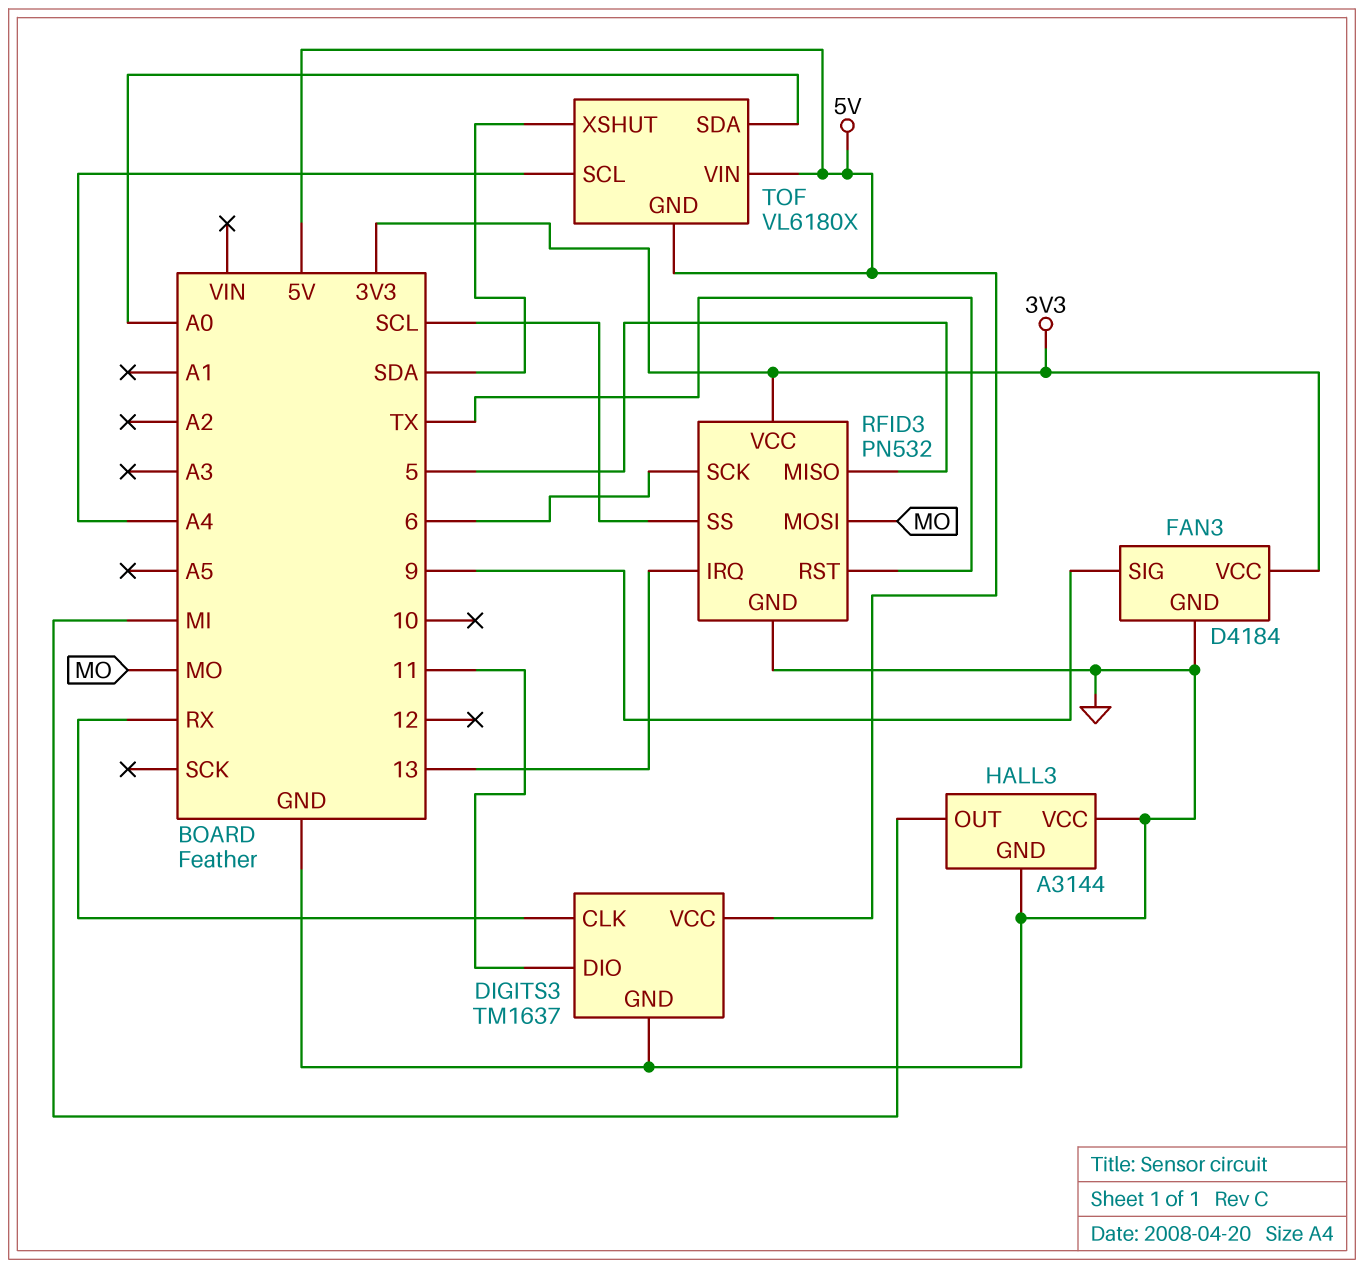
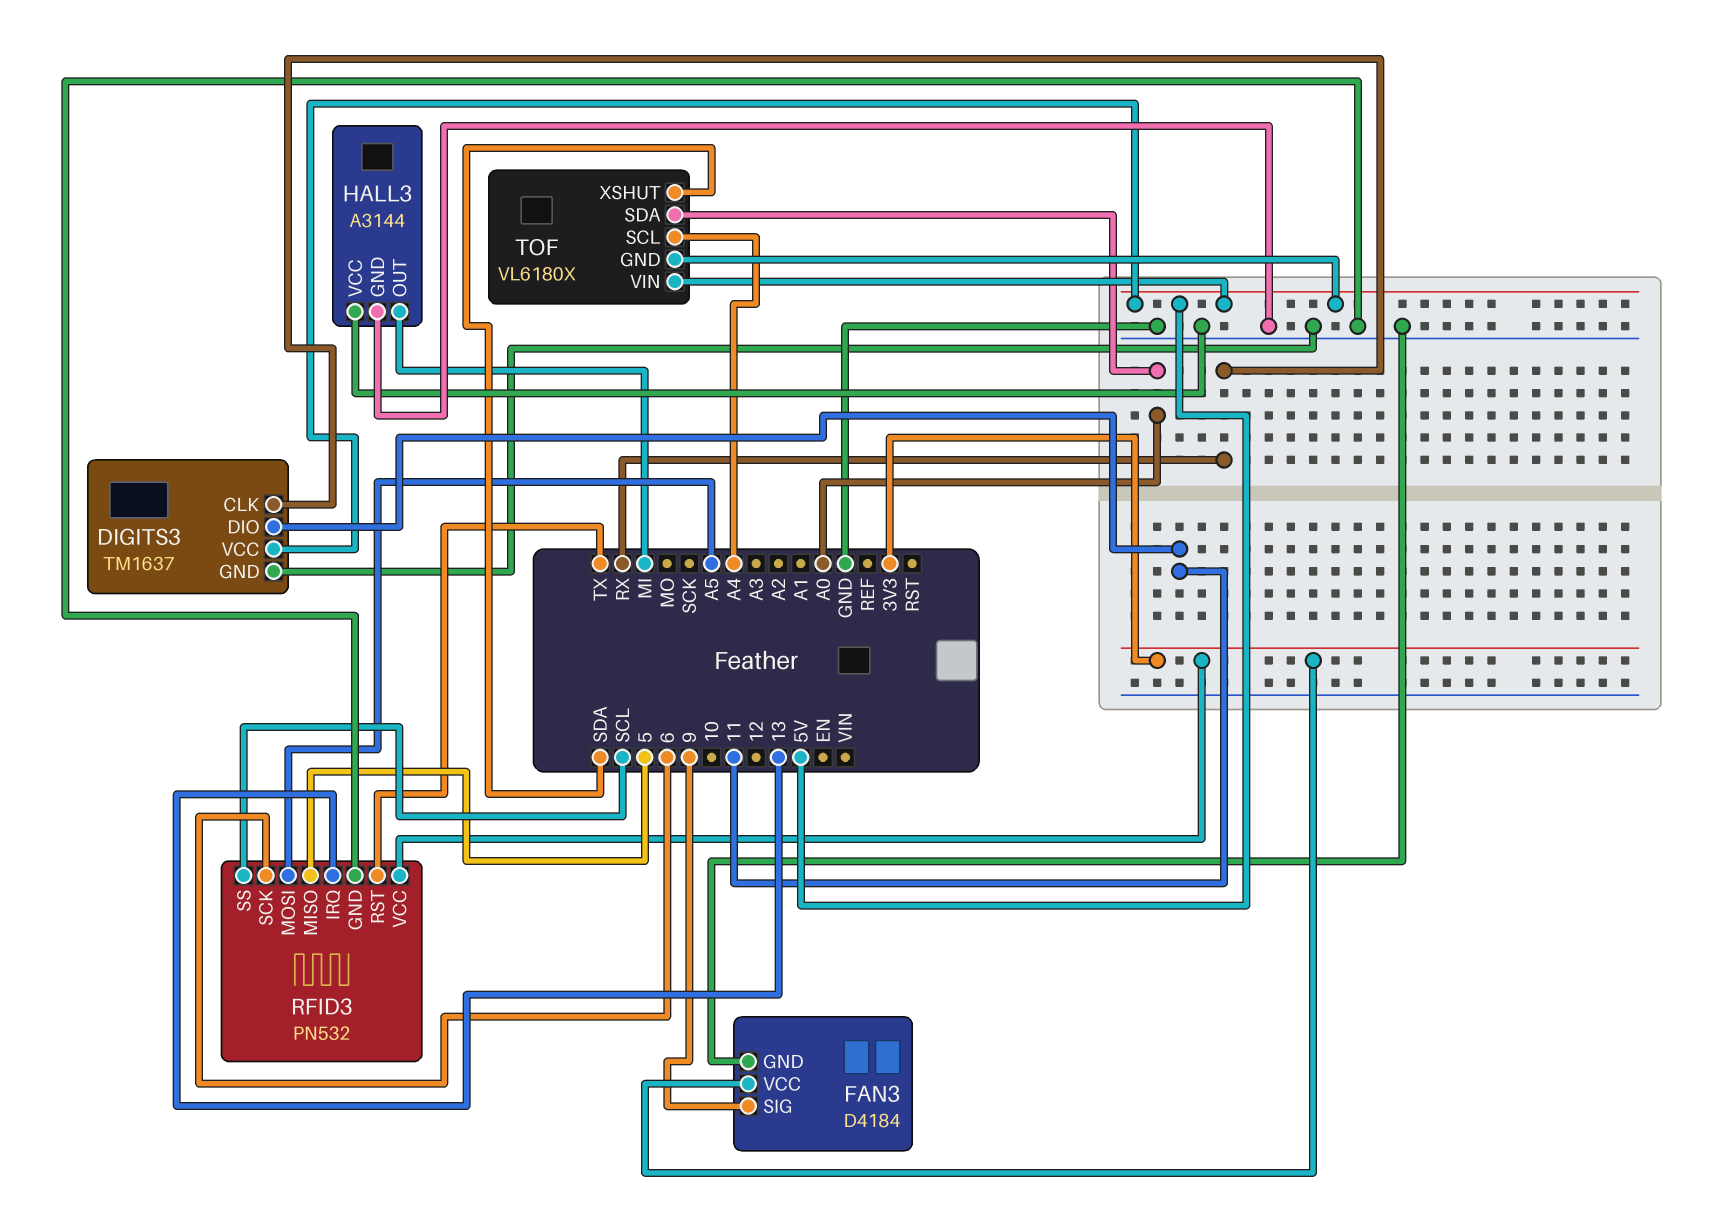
RFID3 pin MOSI: MO -> A5

